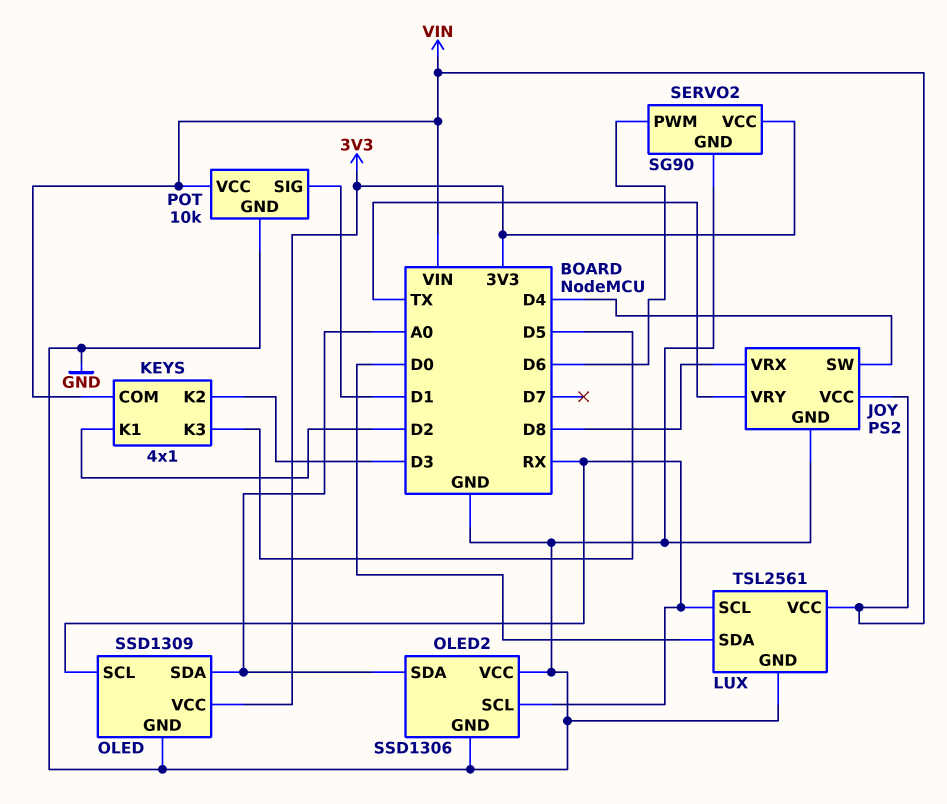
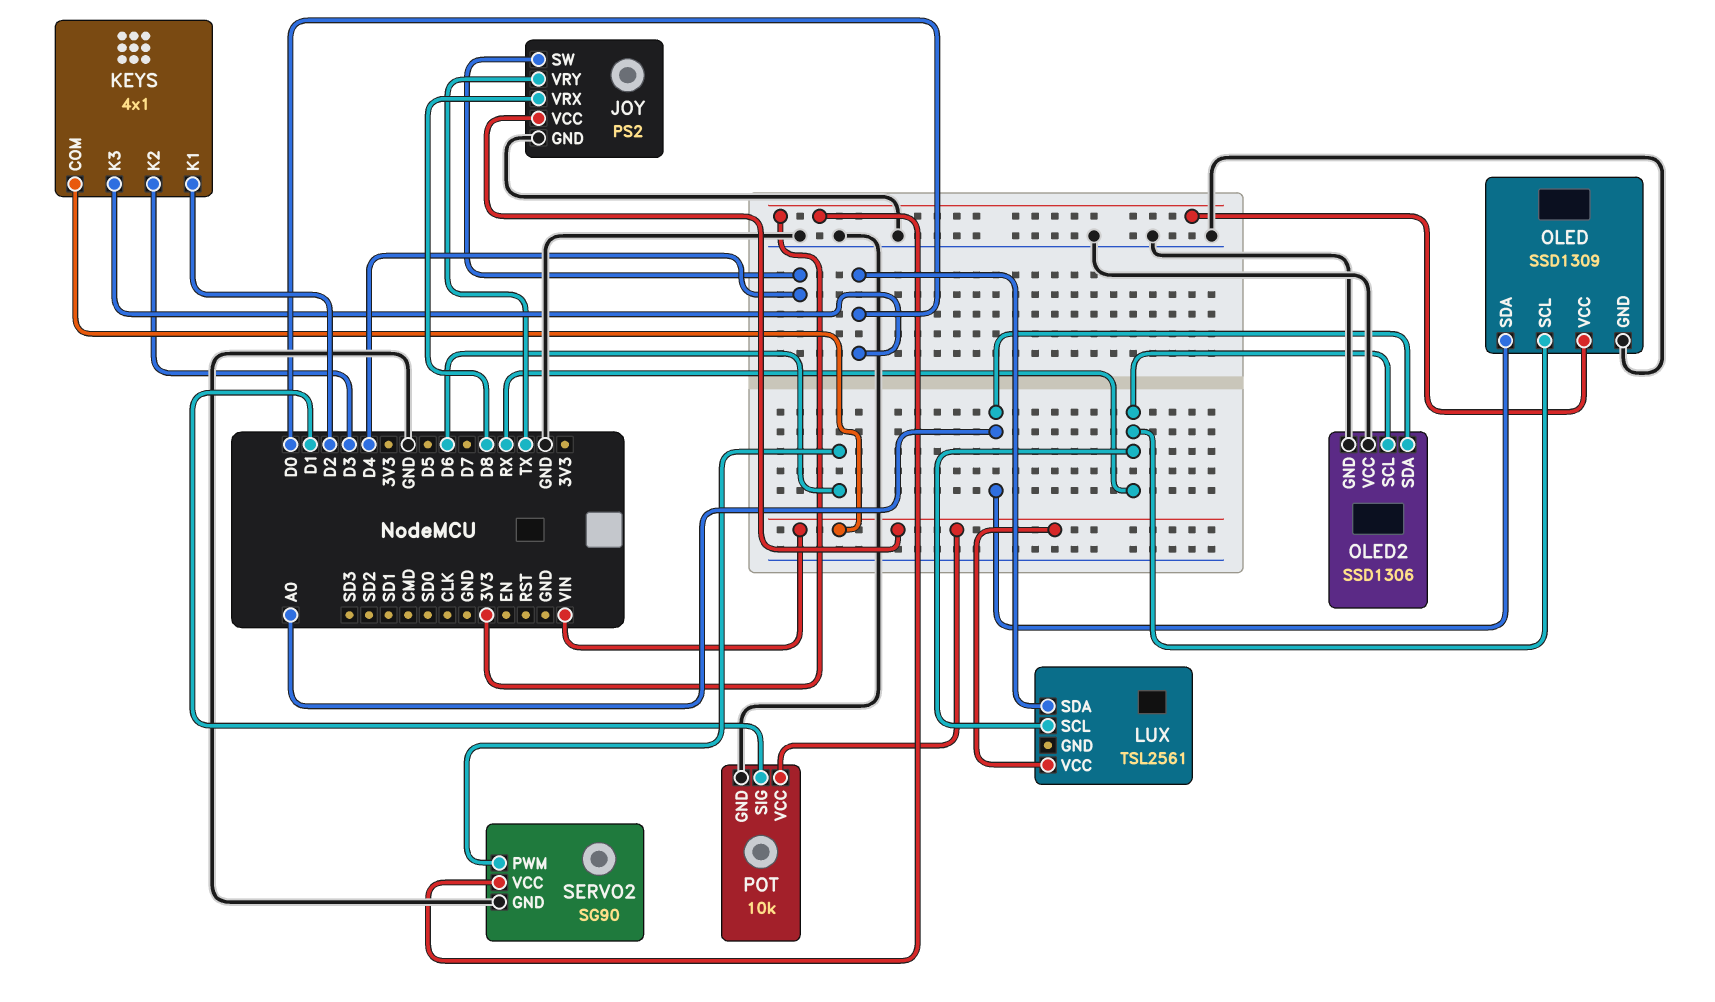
KEYS pin K3: D5 -> D0
LUX pin GND: GND -> none

